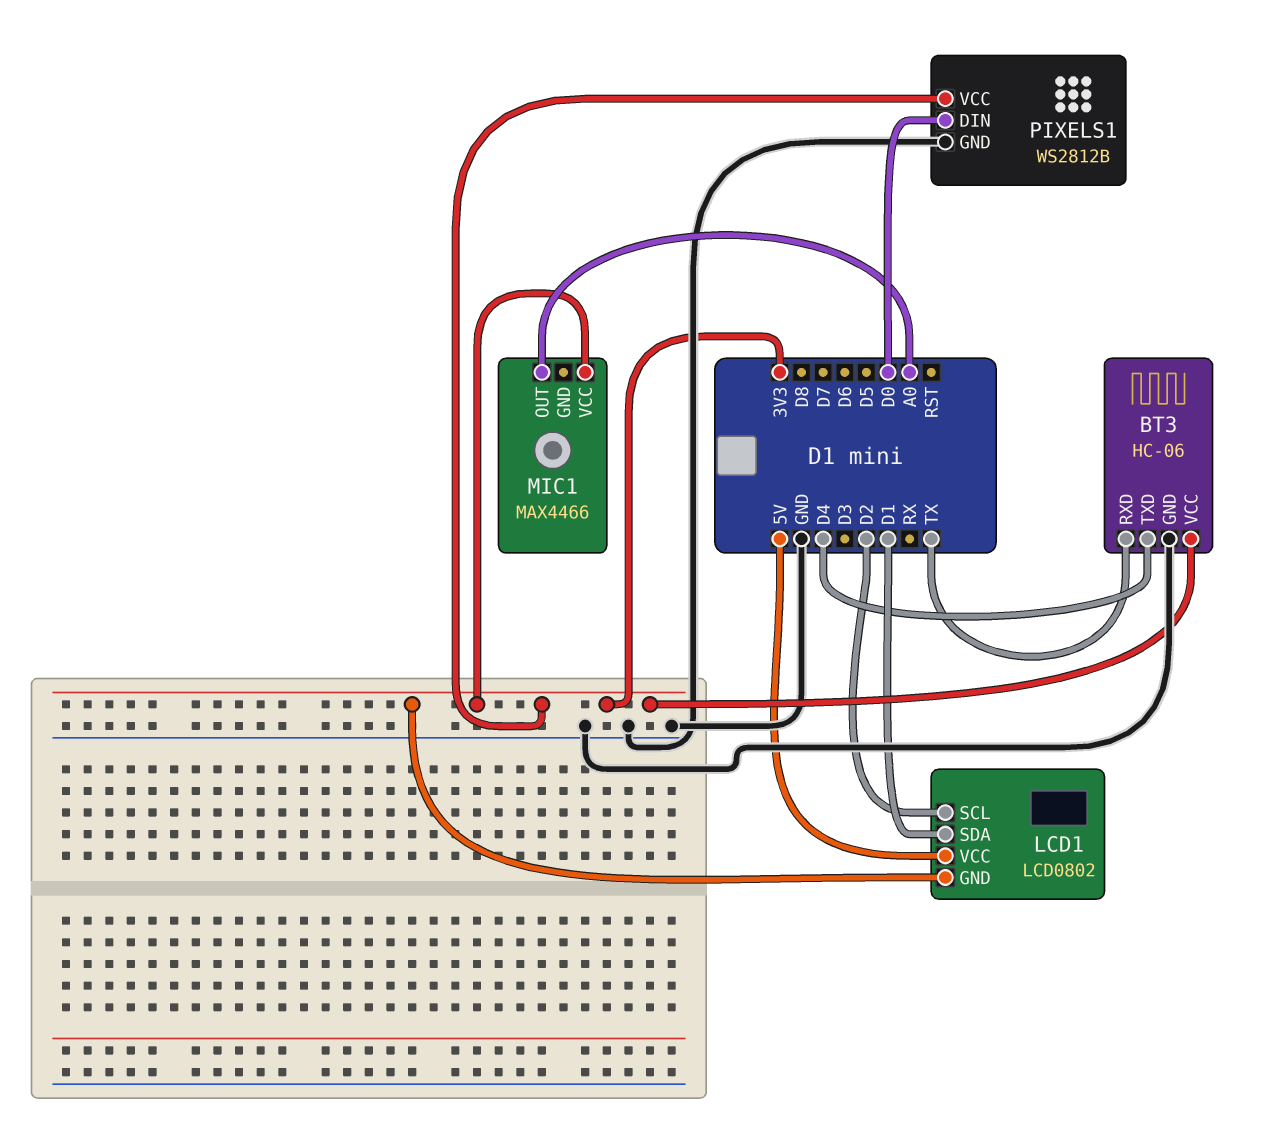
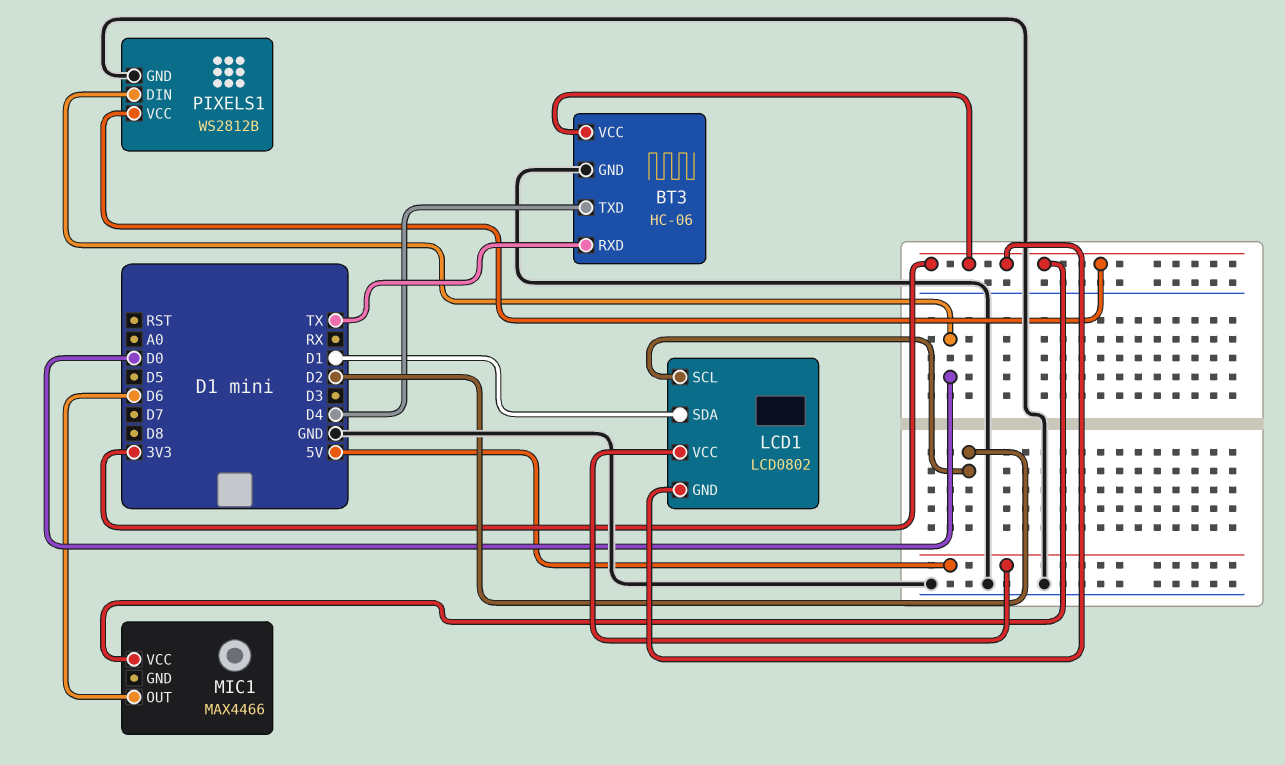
MIC1 pin OUT: A0 -> D6

